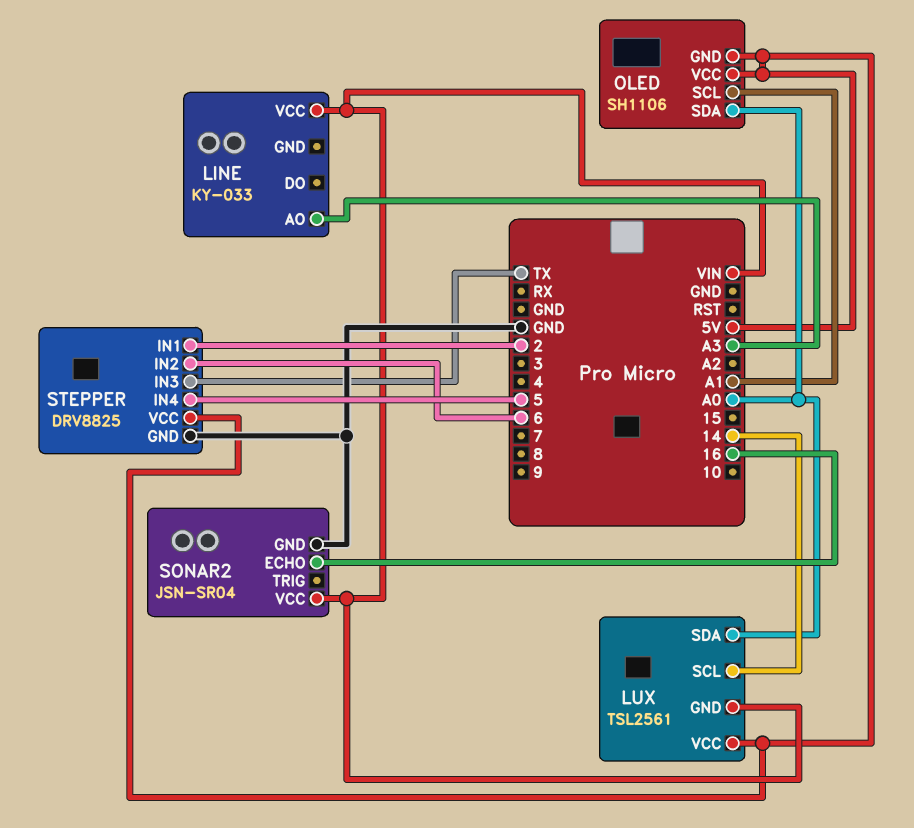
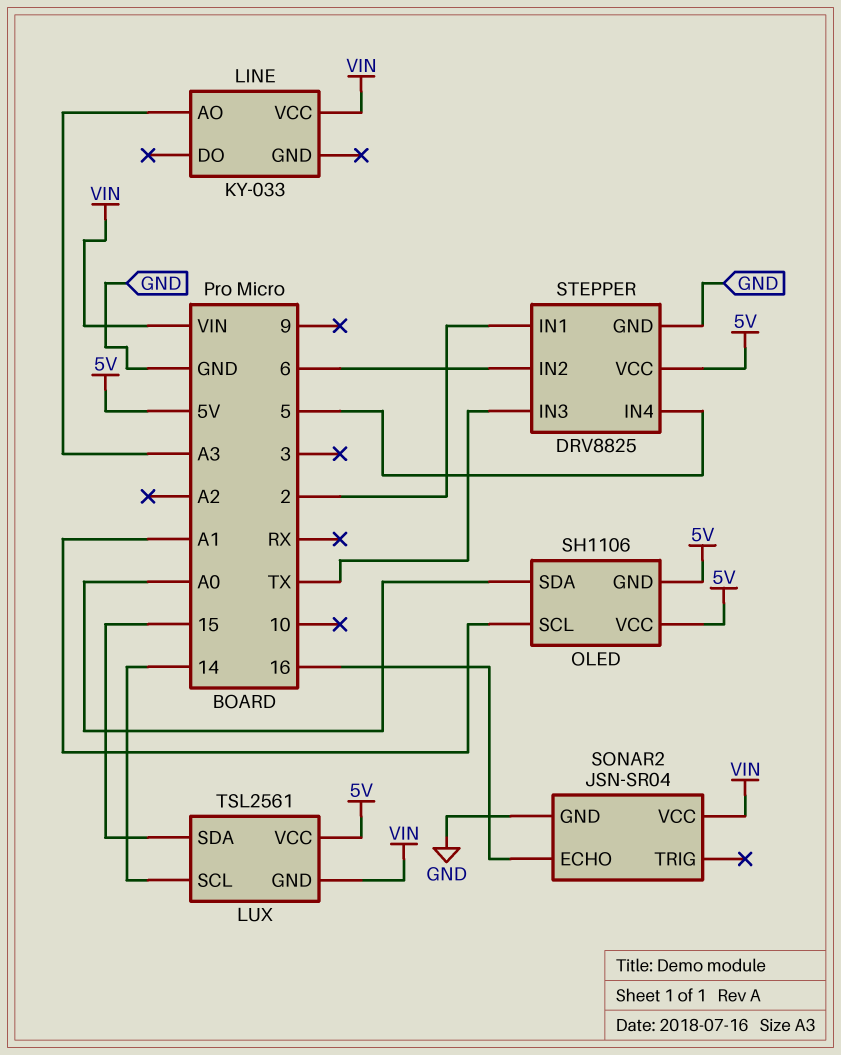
LUX pin SDA: A0 -> 15

